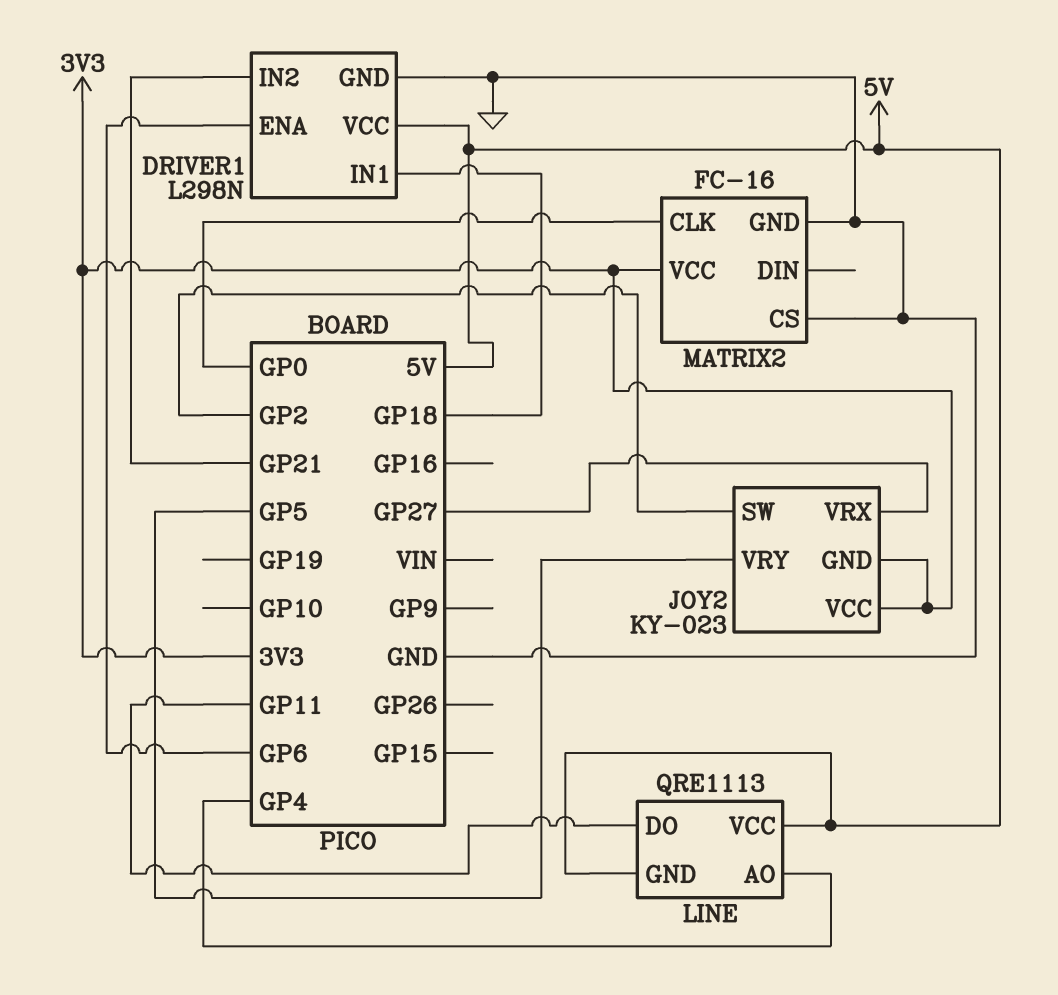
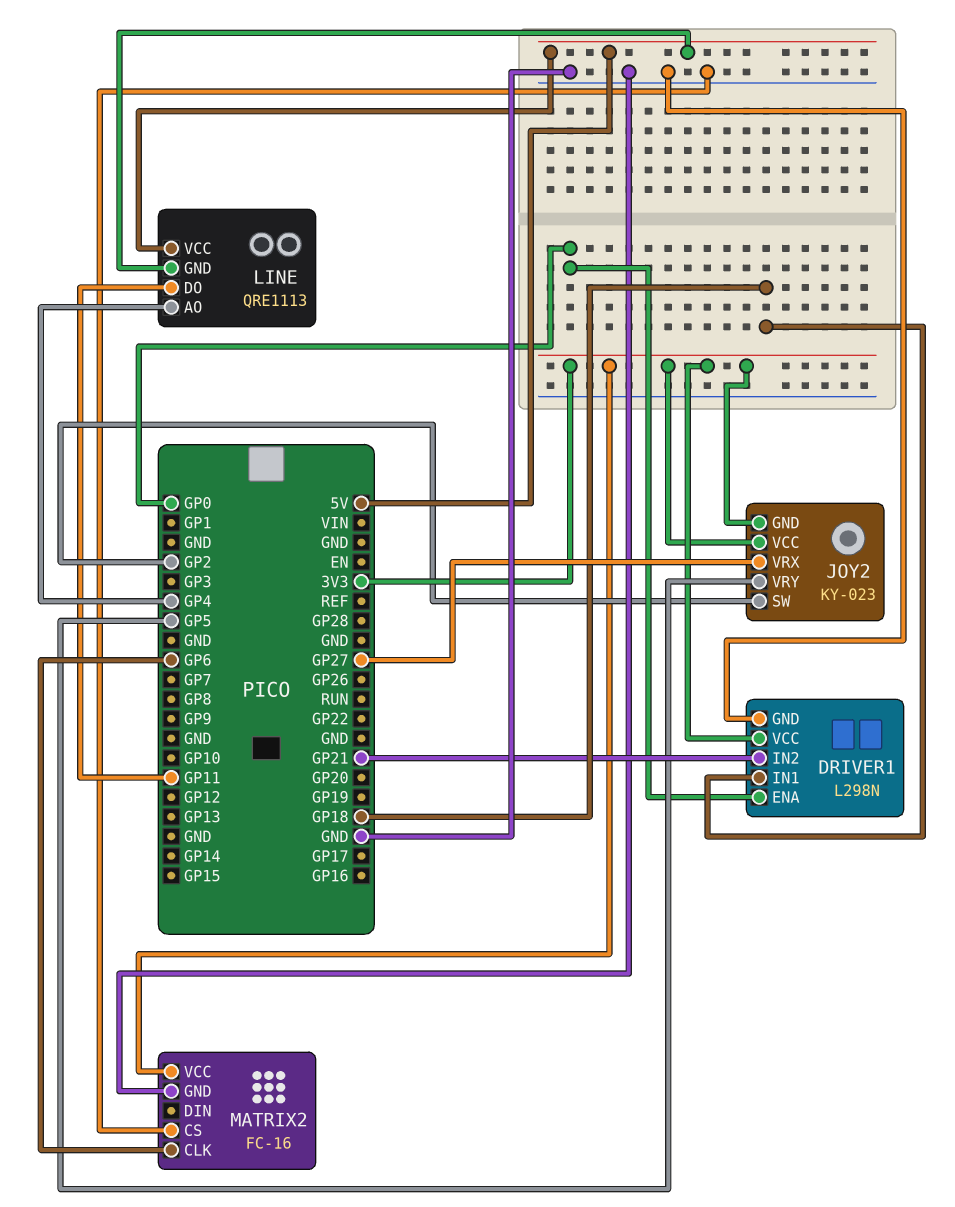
DRIVER1 pin ENA: GP6 -> GP0
DRIVER1 pin VCC: 5V -> 3V3
MATRIX2 pin CLK: GP0 -> GP6

